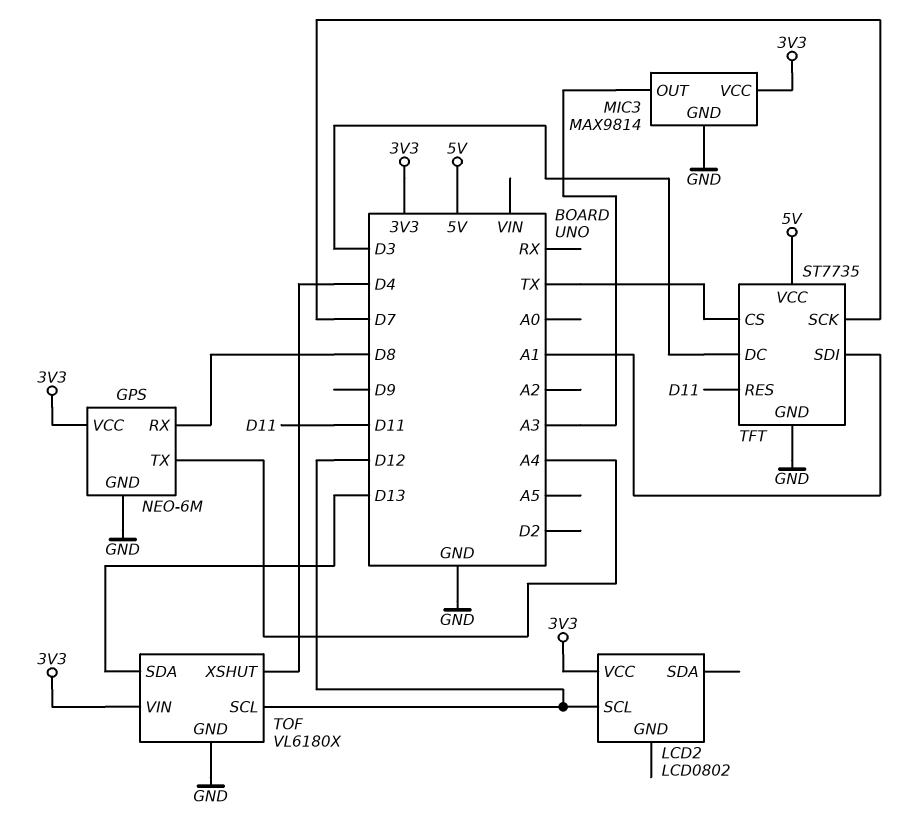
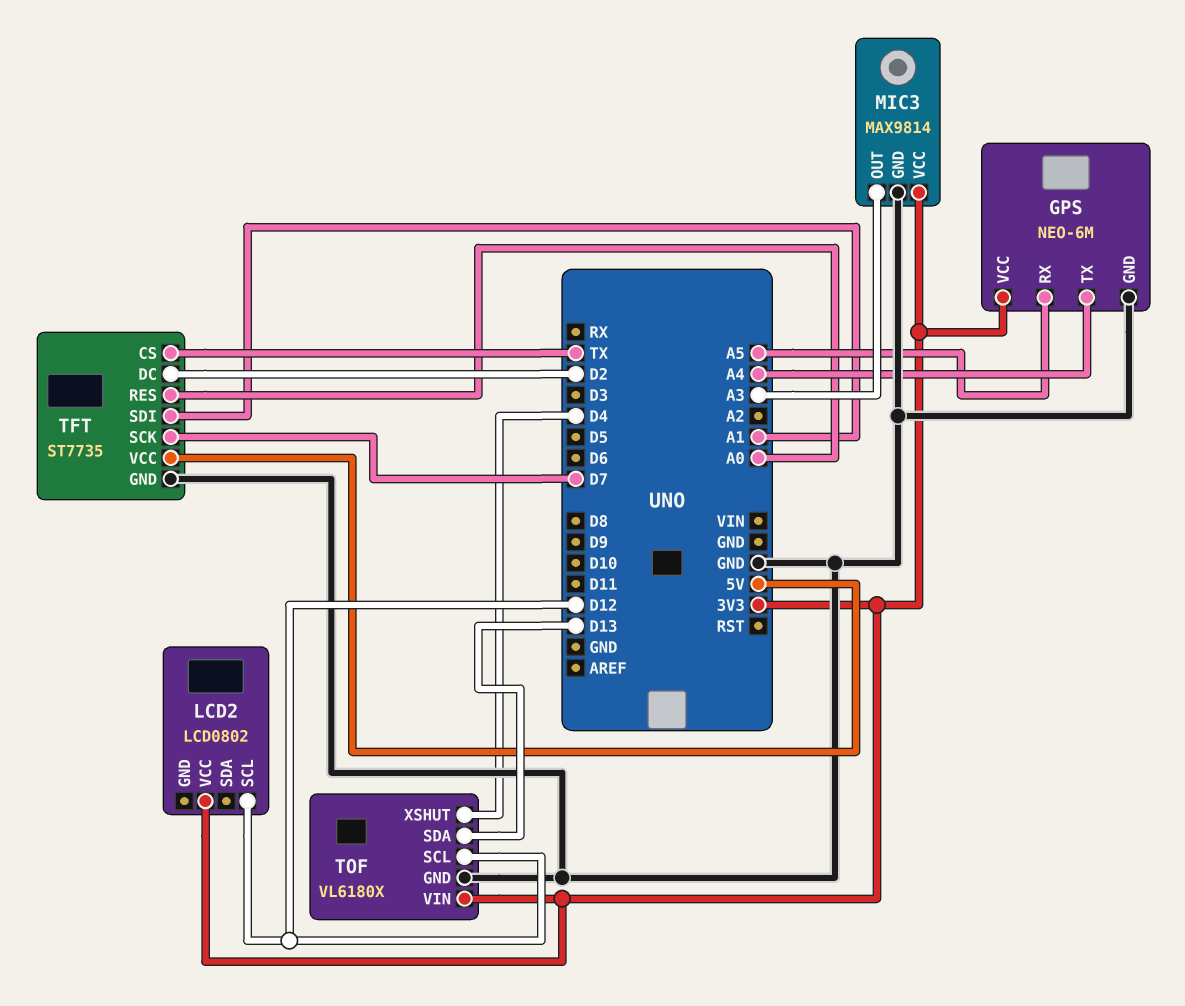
GPS pin RX: D8 -> A5
TFT pin DC: D3 -> D2
TFT pin RES: D11 -> A0

